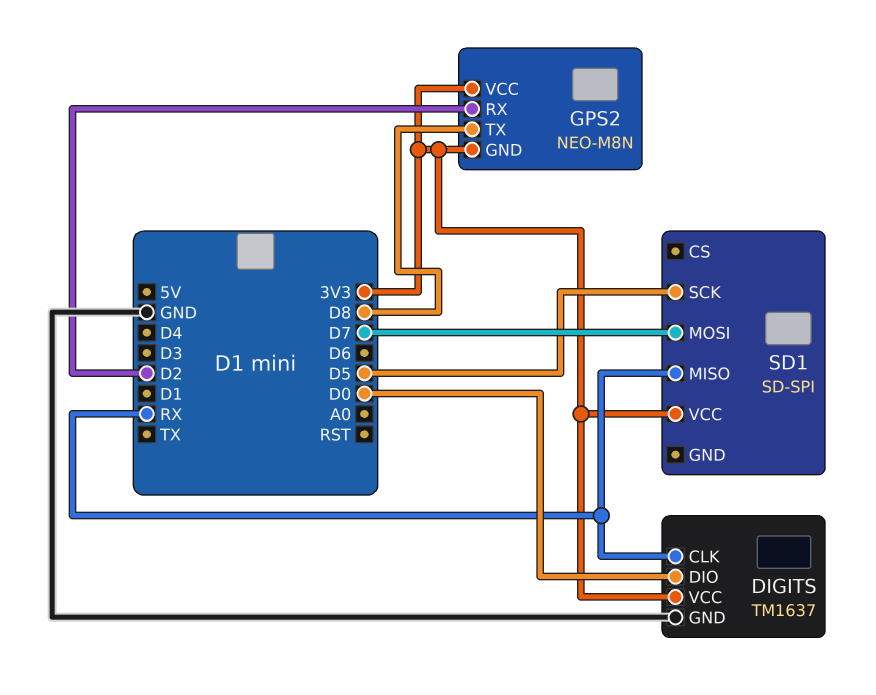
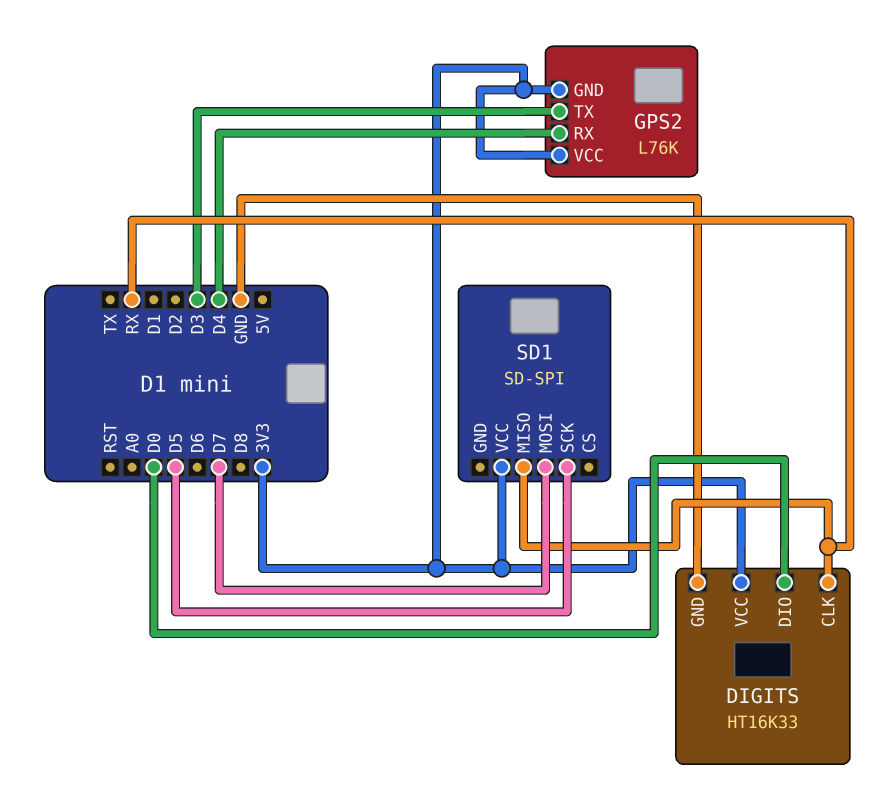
DIGITS: TM1637 -> HT16K33
GPS2: NEO-M8N -> L76K
GPS2 pin RX: D2 -> D4
GPS2 pin TX: D8 -> D3

